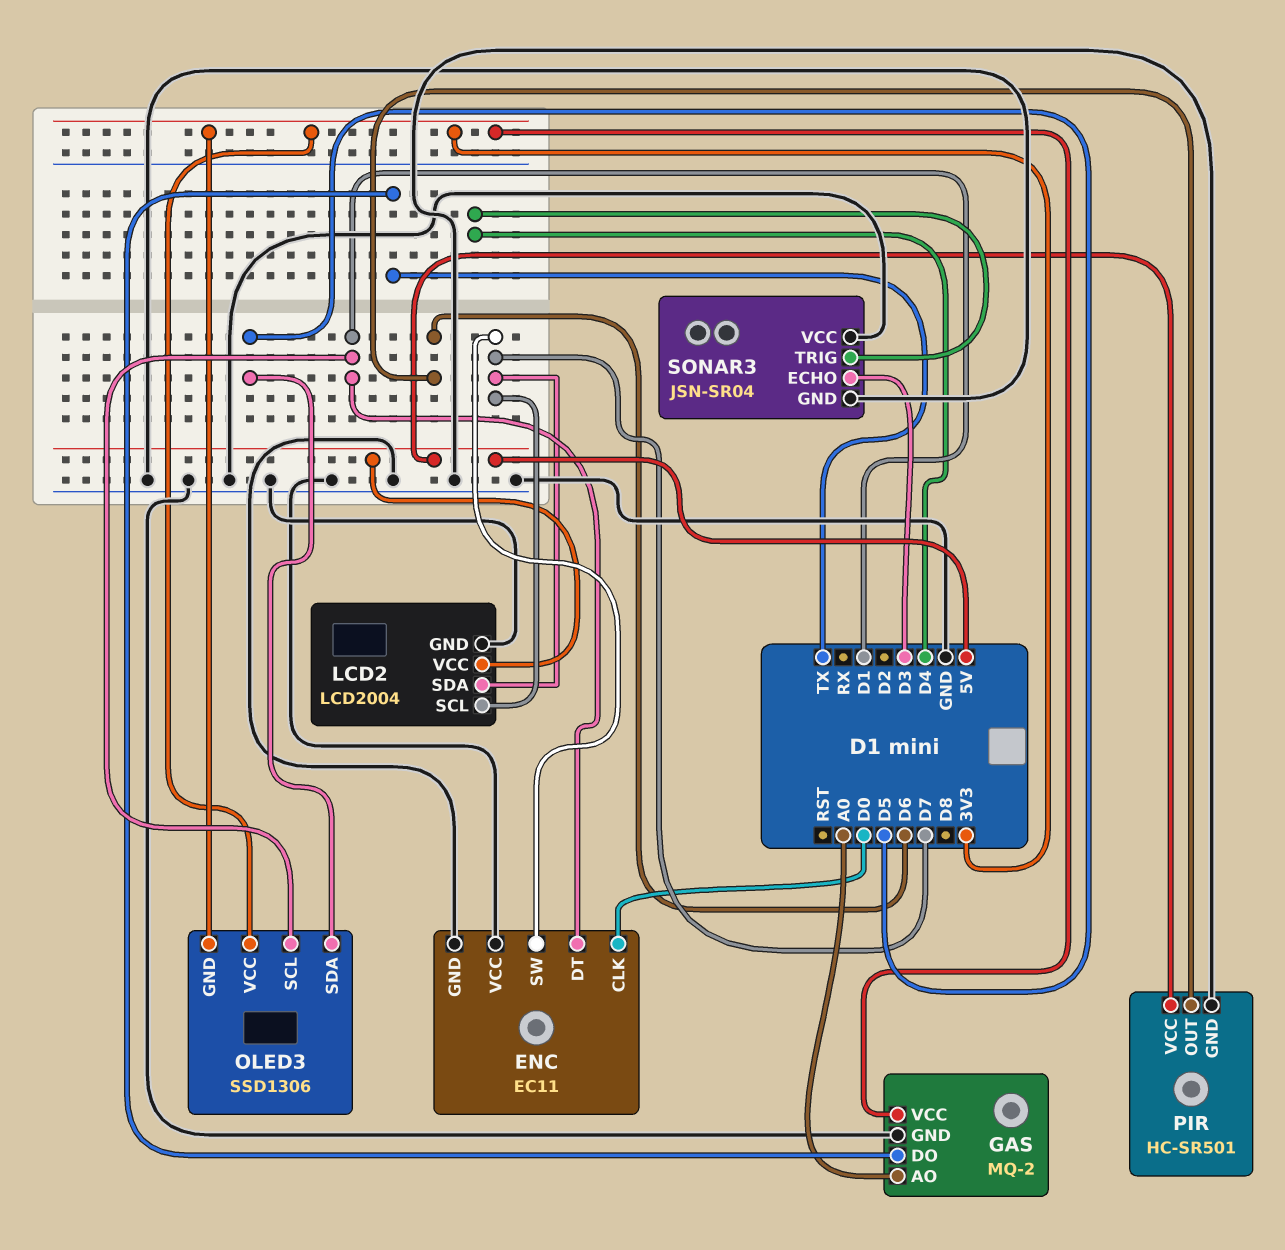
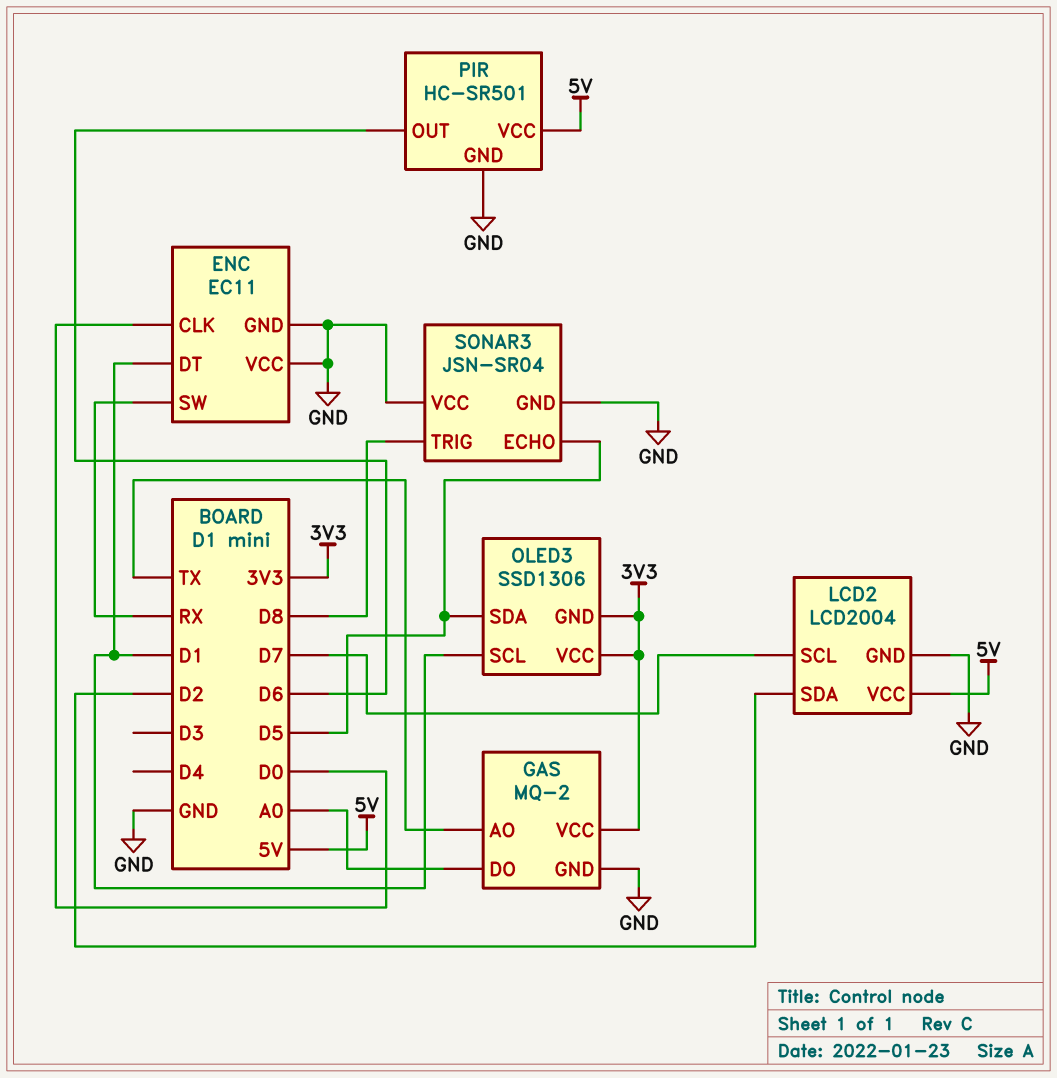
ENC pin SW: D7 -> RX
GAS pin AO: A0 -> TX
GAS pin DO: TX -> A0
LCD2 pin SDA: D7 -> D2
SONAR3 pin ECHO: D3 -> D5
SONAR3 pin TRIG: D4 -> D8

